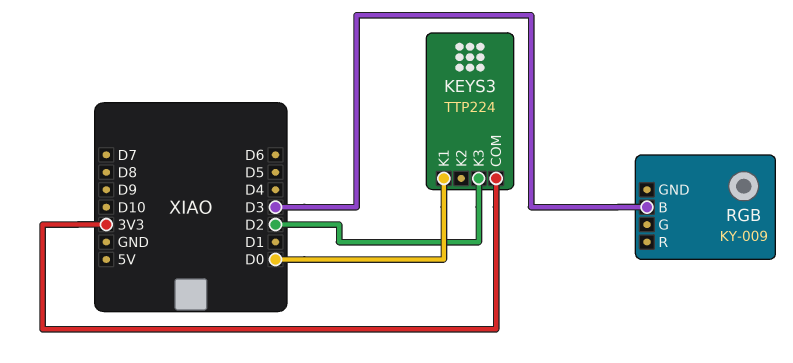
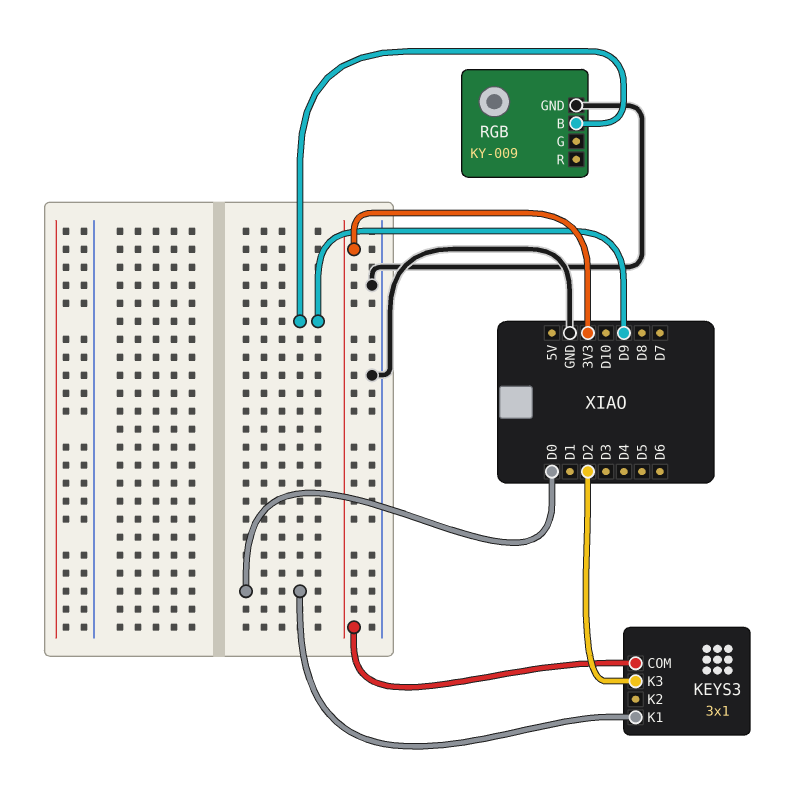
KEYS3: TTP224 -> 3x1
RGB pin B: D3 -> D9
RGB pin GND: none -> GND

